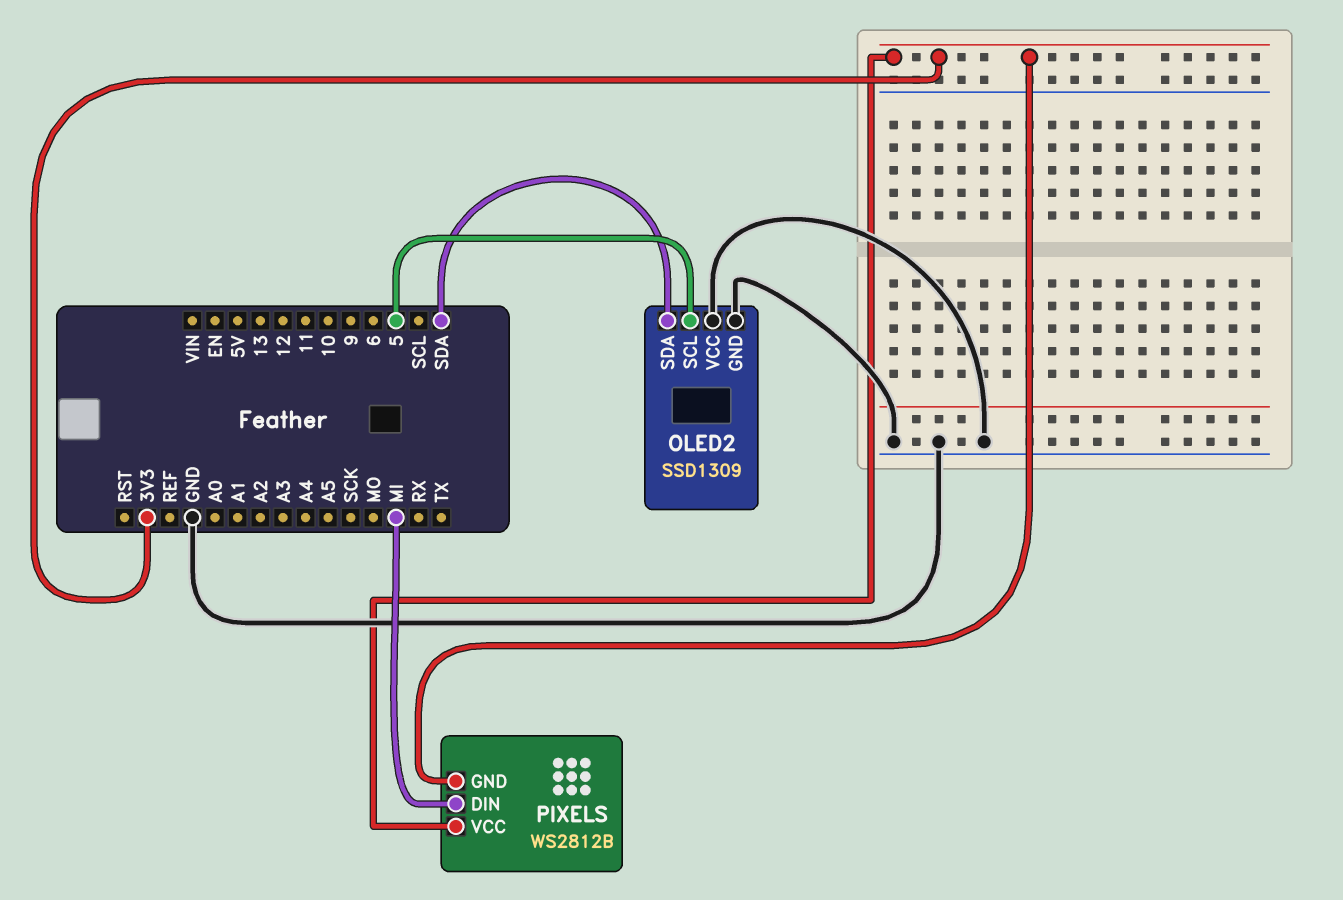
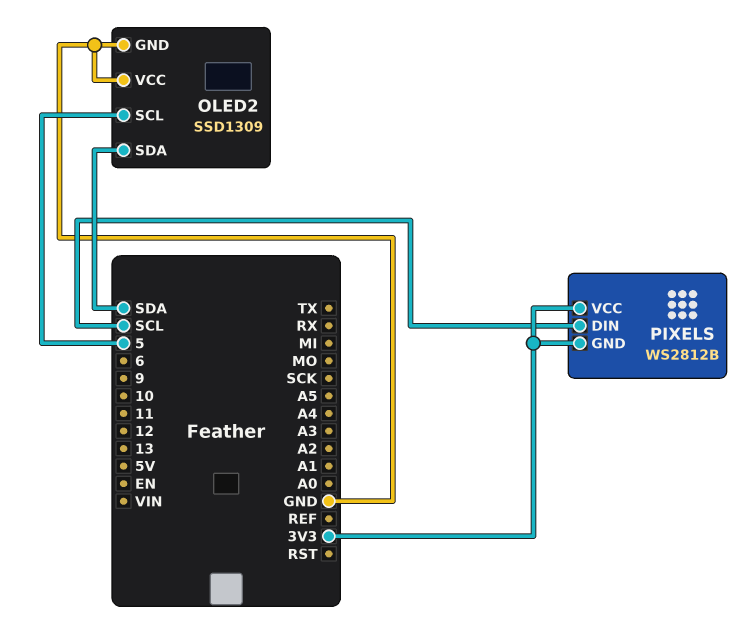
PIXELS pin DIN: MI -> SCL

